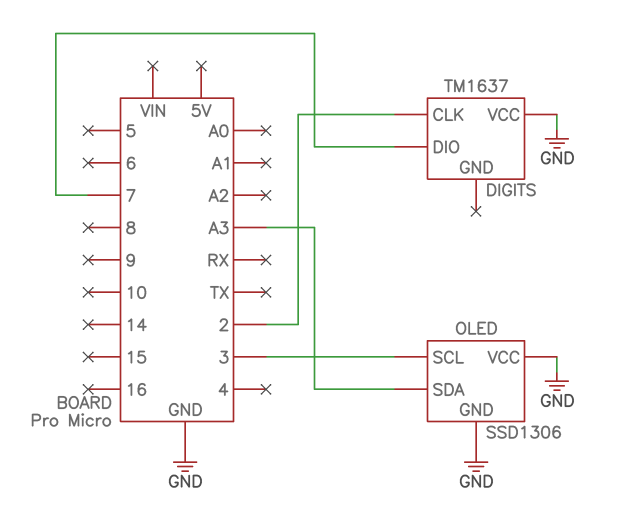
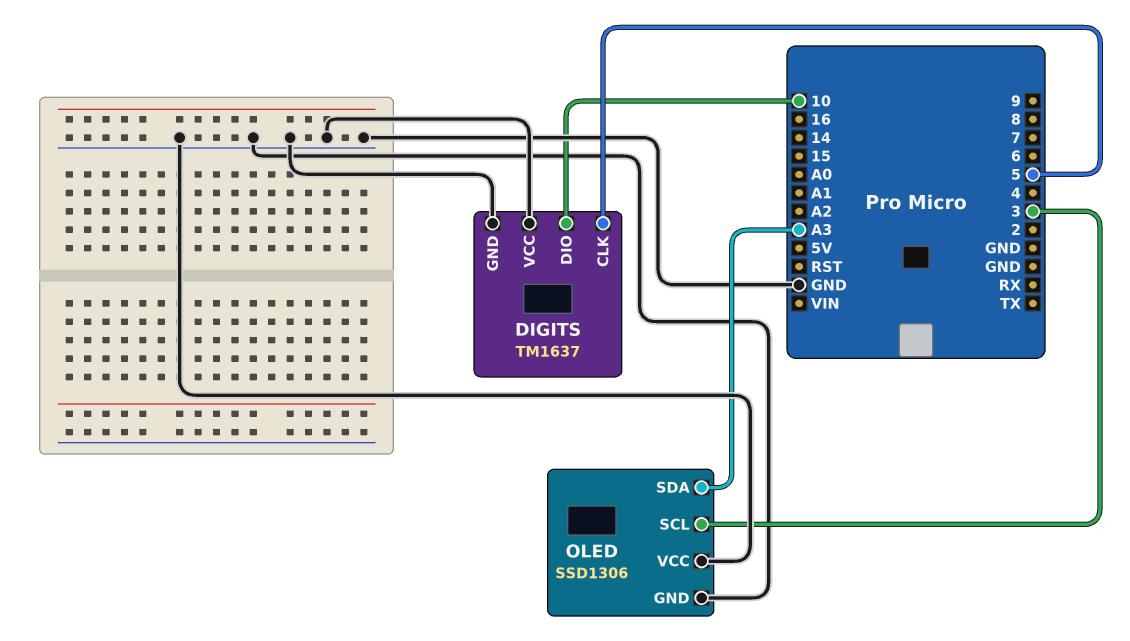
DIGITS pin CLK: 2 -> 5
DIGITS pin DIO: 7 -> 10
DIGITS pin GND: none -> GND

